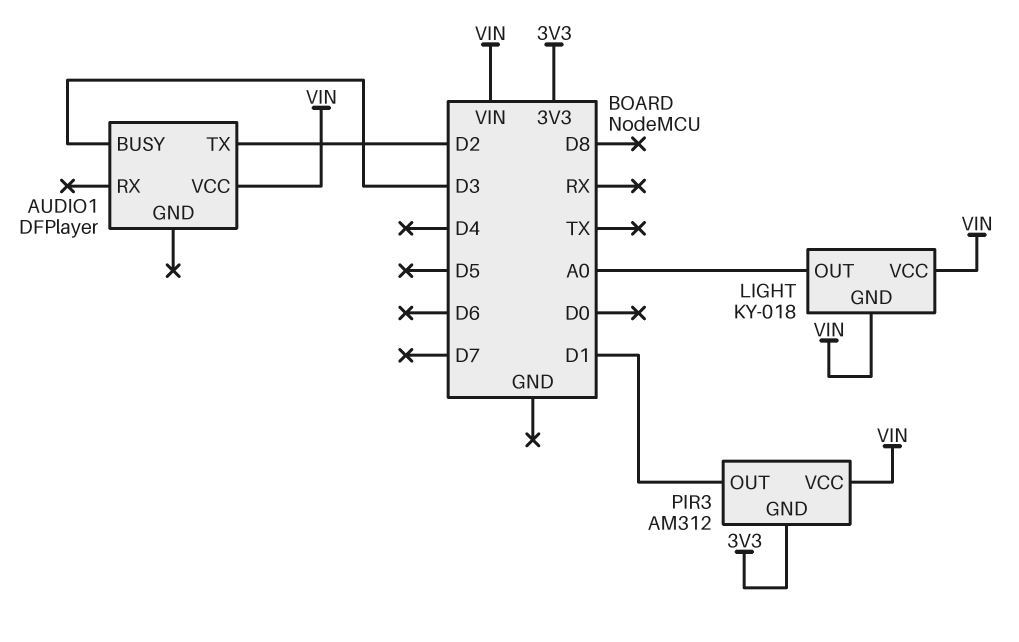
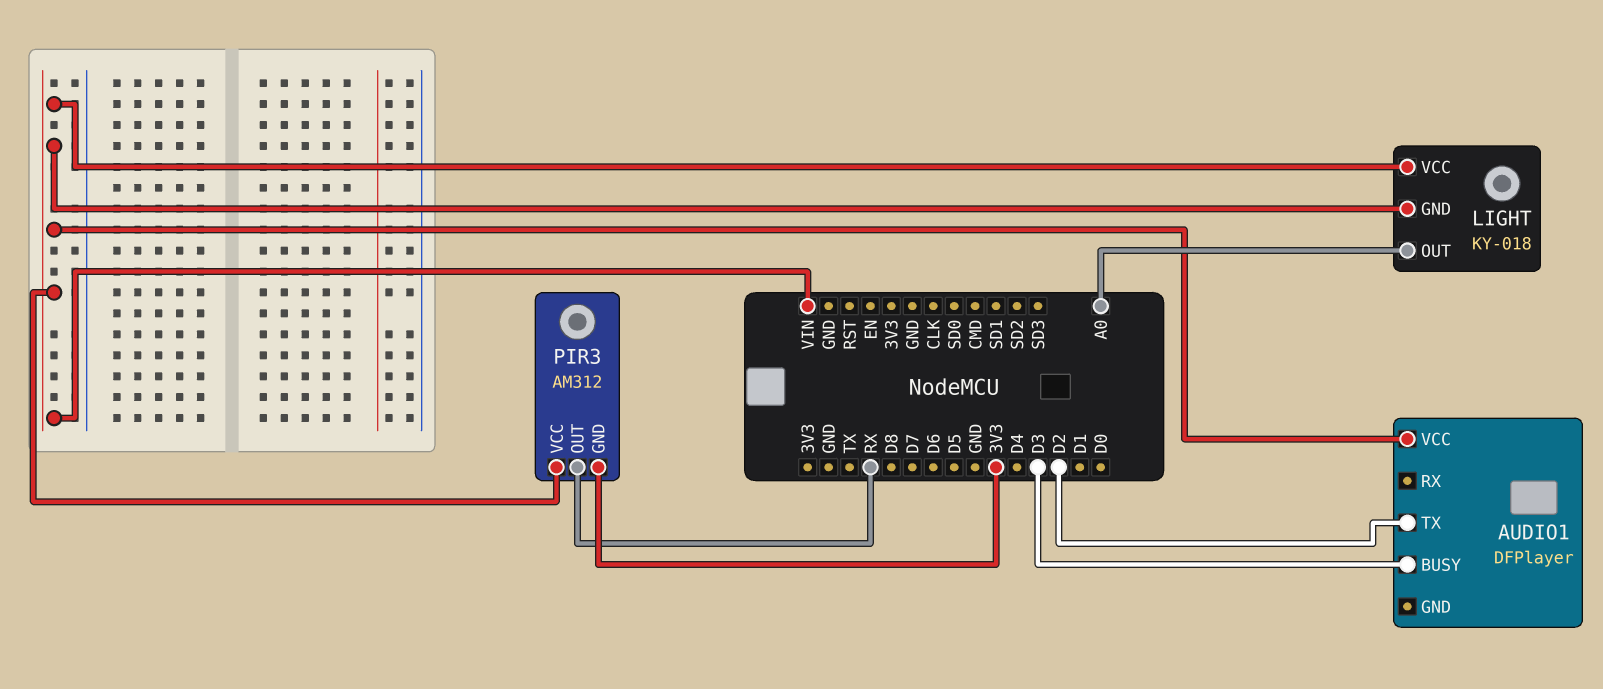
PIR3 pin OUT: D1 -> RX

